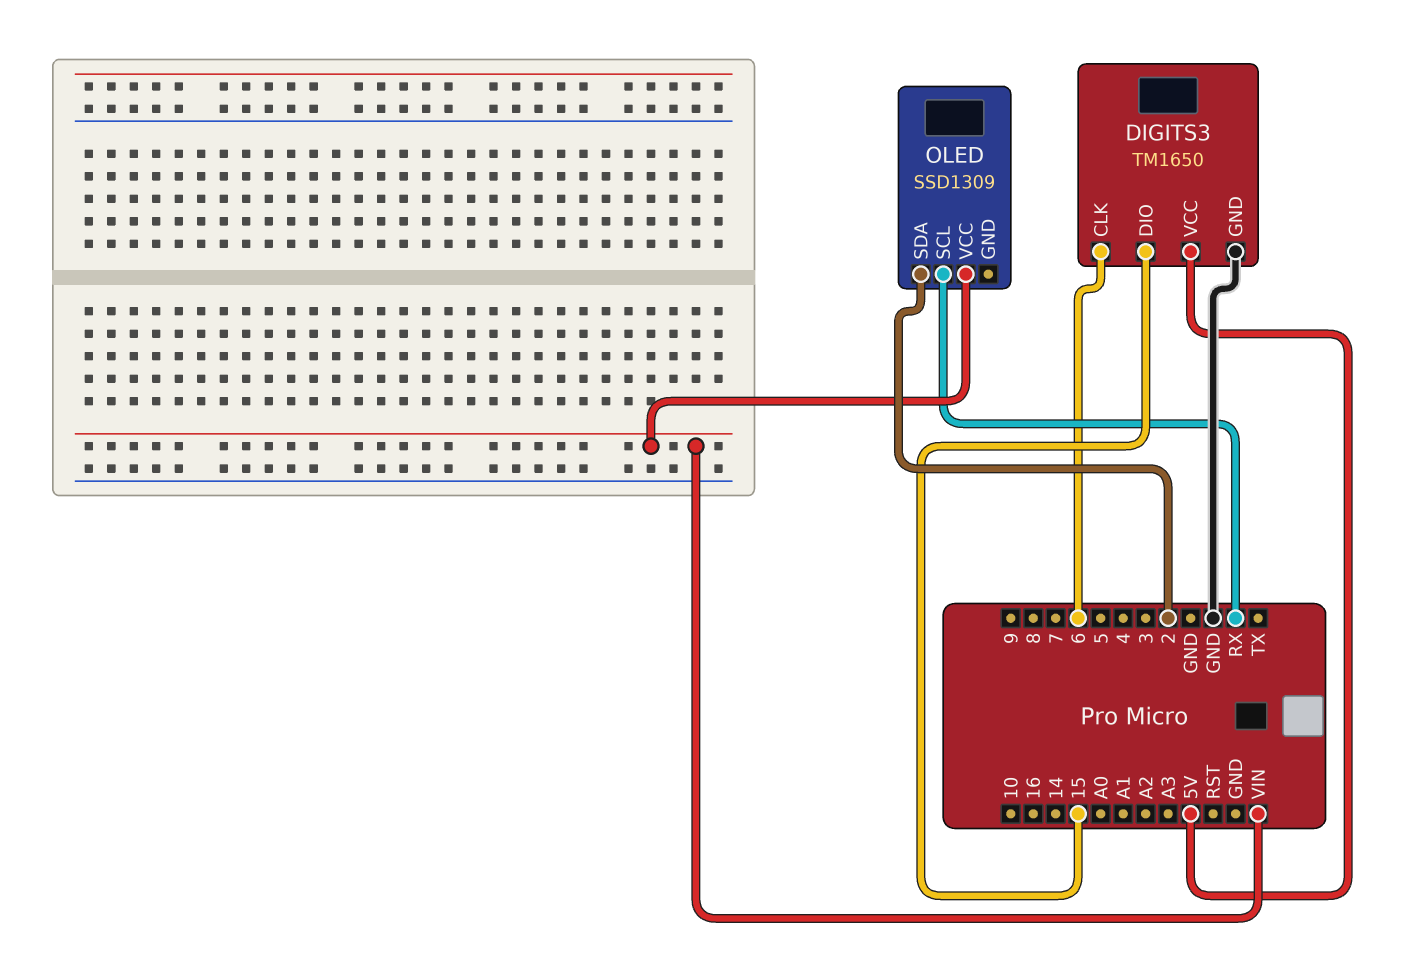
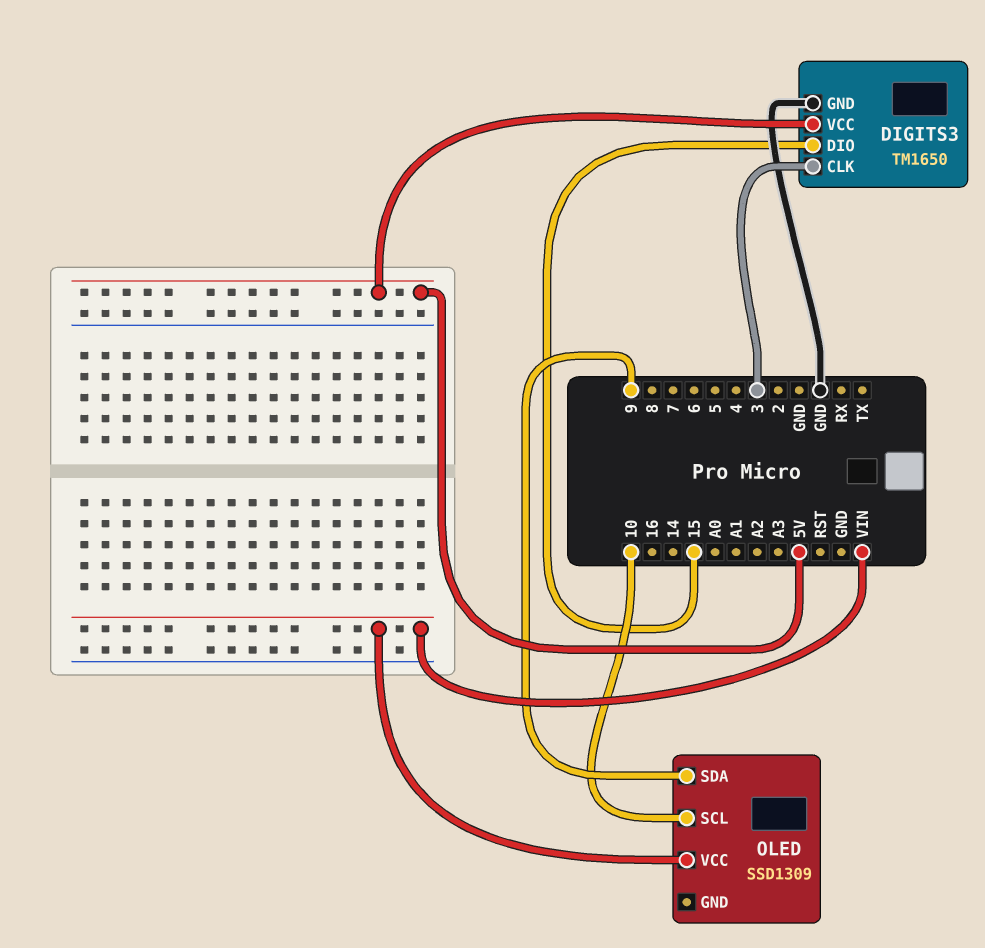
DIGITS3 pin CLK: 6 -> 3
OLED pin SCL: RX -> 10
OLED pin SDA: 2 -> 9

